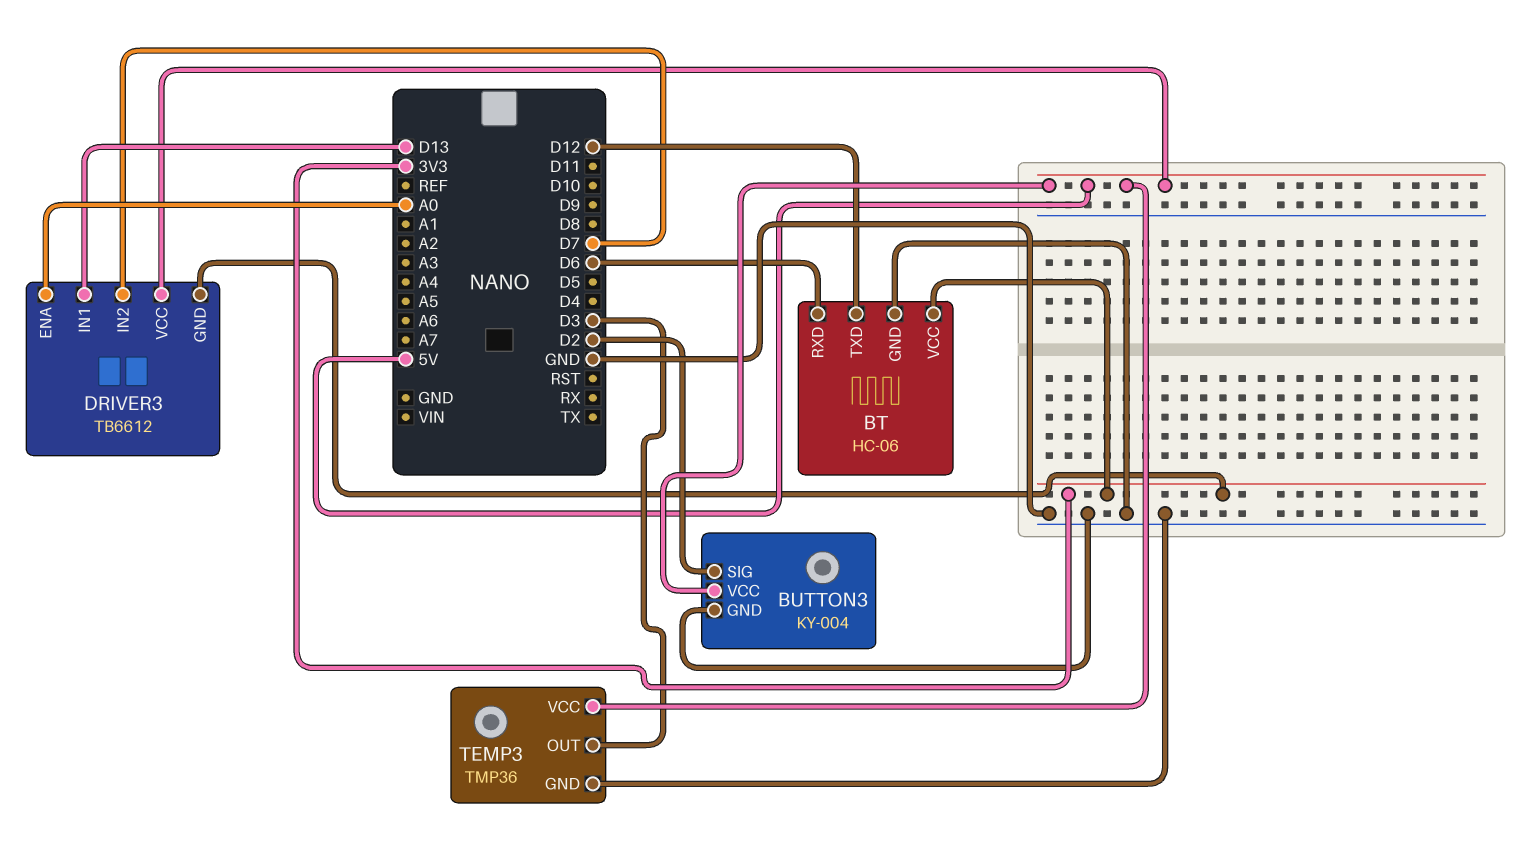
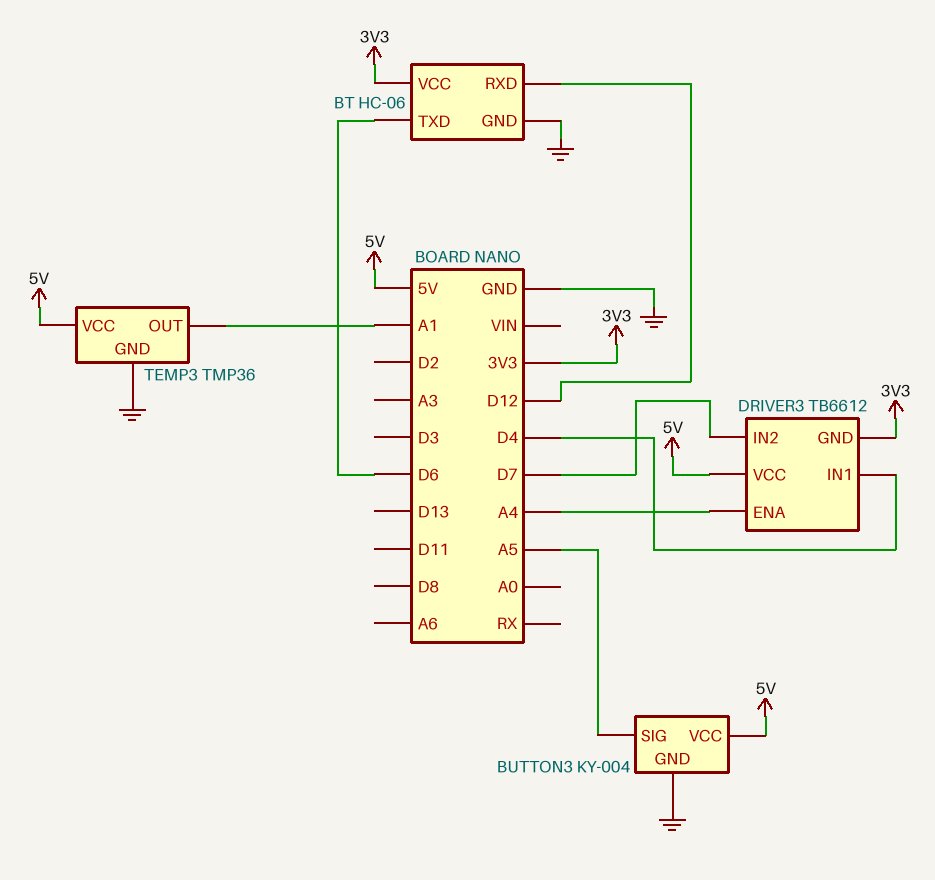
BT pin RXD: D6 -> D12
BT pin TXD: D12 -> D6
BUTTON3 pin SIG: D2 -> A5
DRIVER3 pin ENA: A0 -> A4
DRIVER3 pin IN1: D13 -> D4
TEMP3 pin OUT: D3 -> A1

